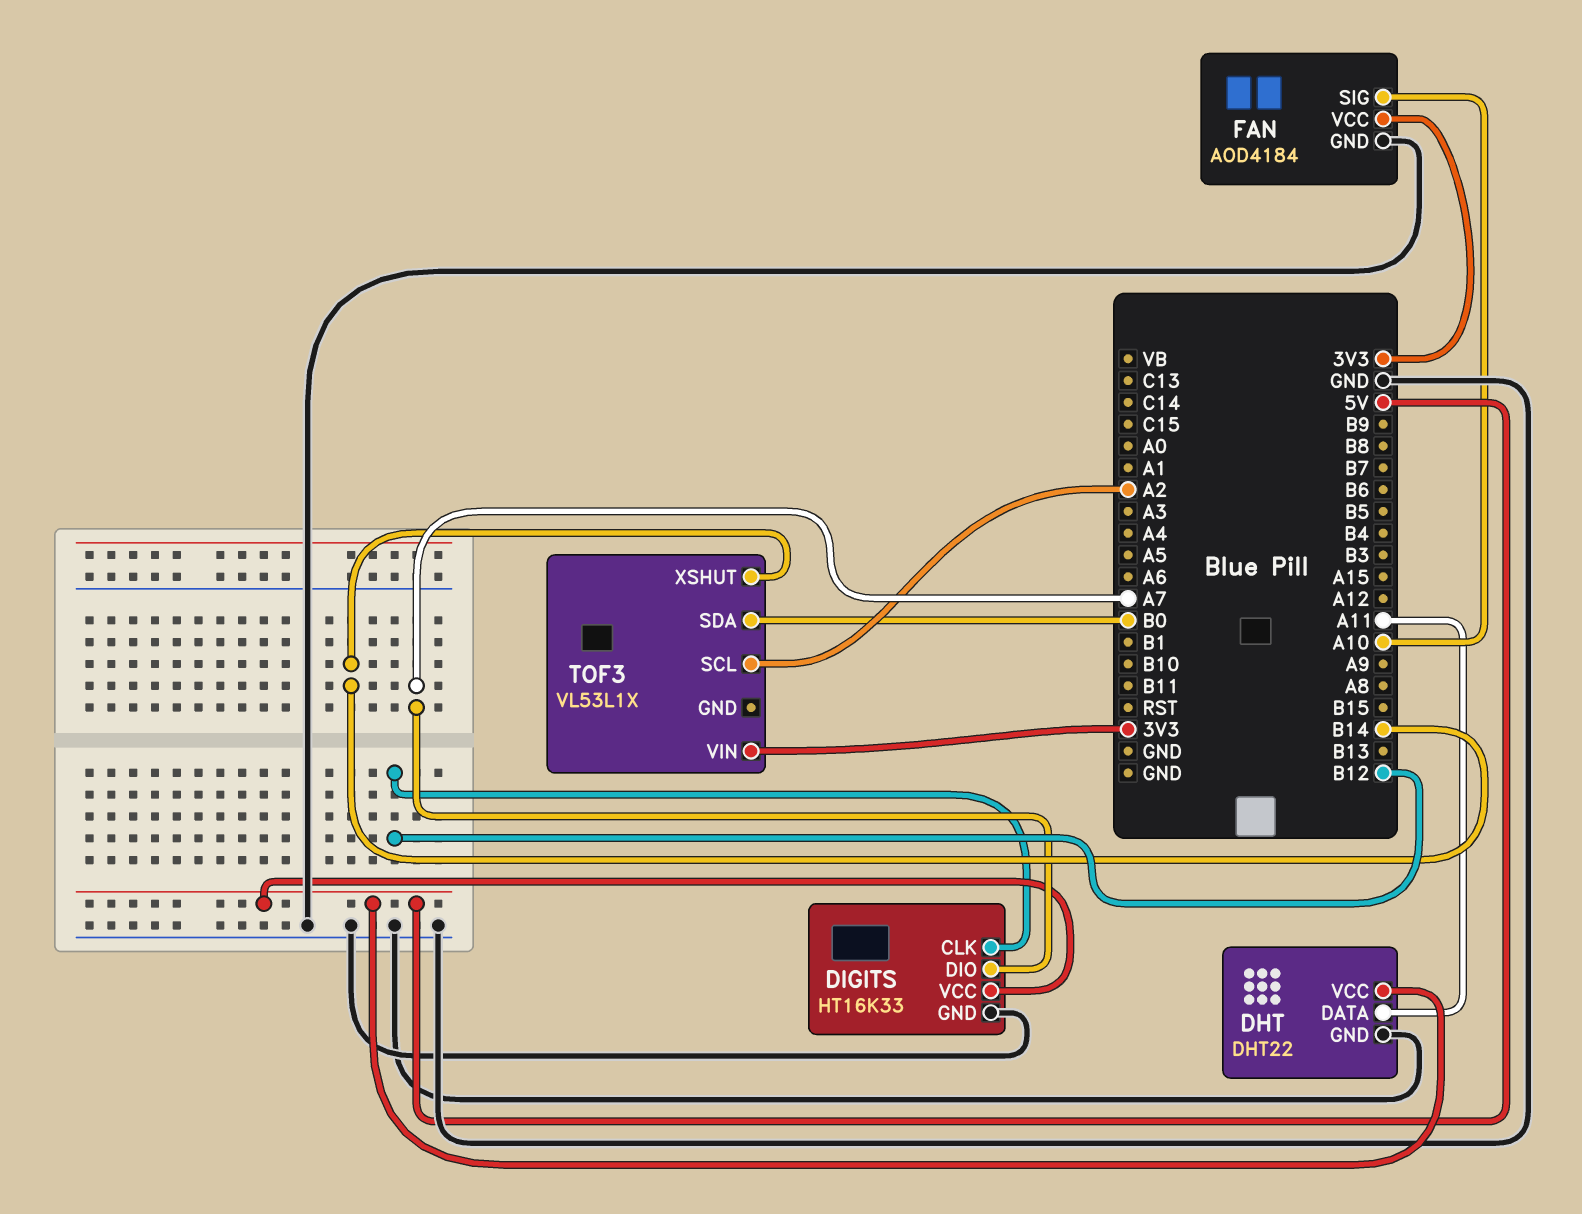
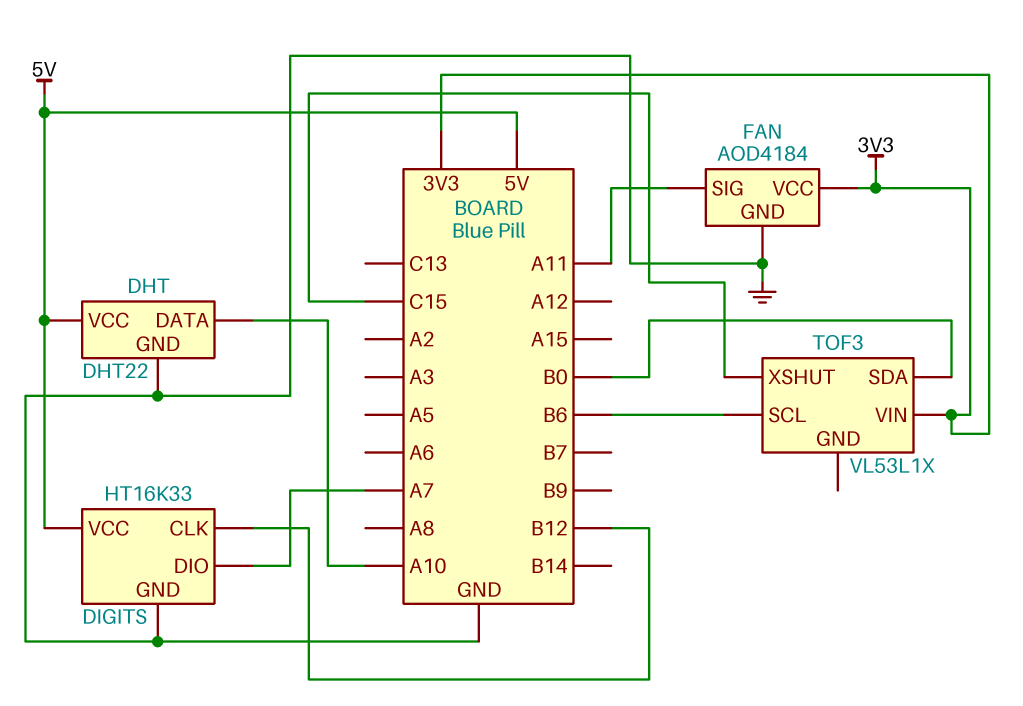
DHT pin DATA: A11 -> A10
FAN pin SIG: A10 -> A11
TOF3 pin SCL: A2 -> B6
TOF3 pin XSHUT: B14 -> C15

